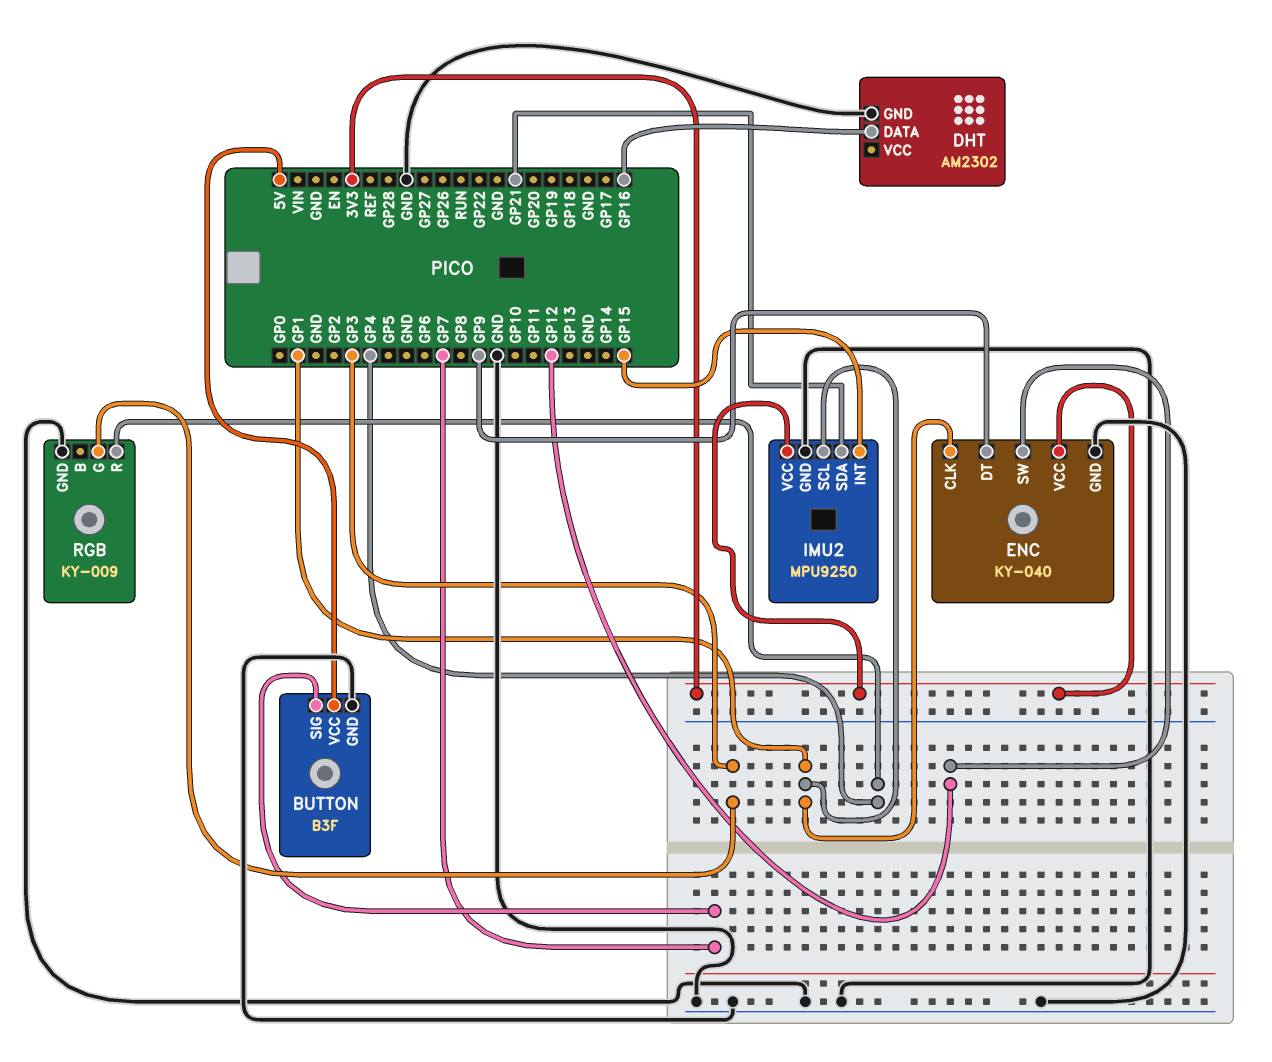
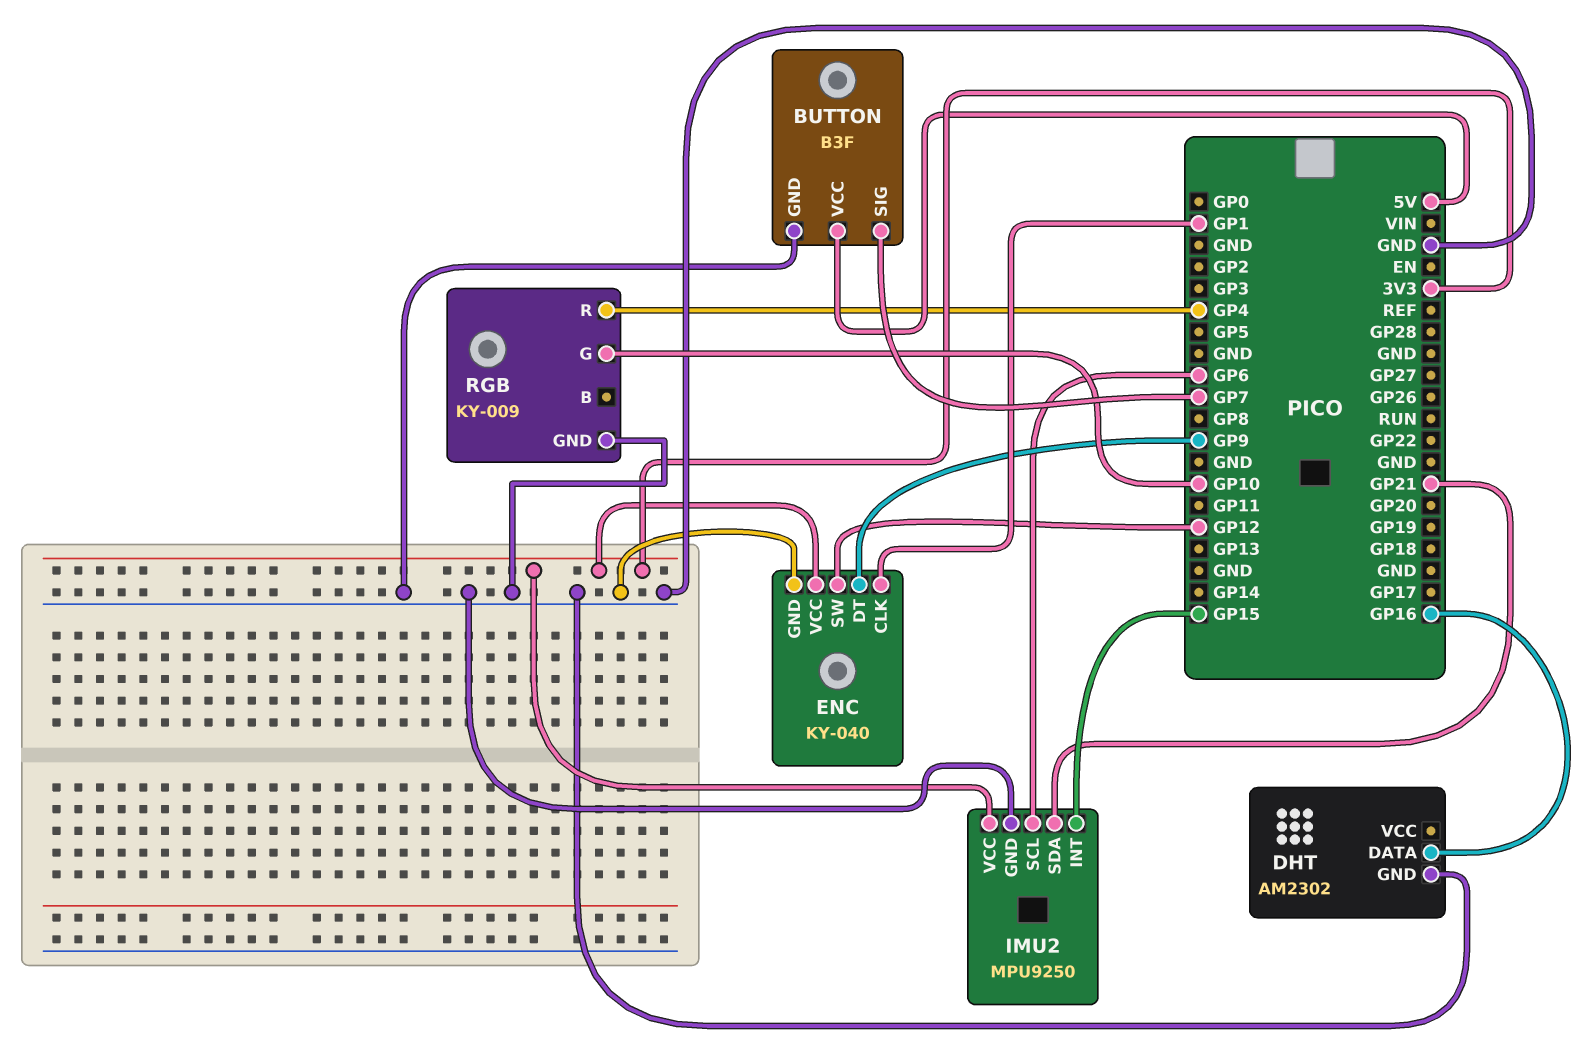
IMU2 pin SCL: GP1 -> GP6
RGB pin G: GP3 -> GP10

